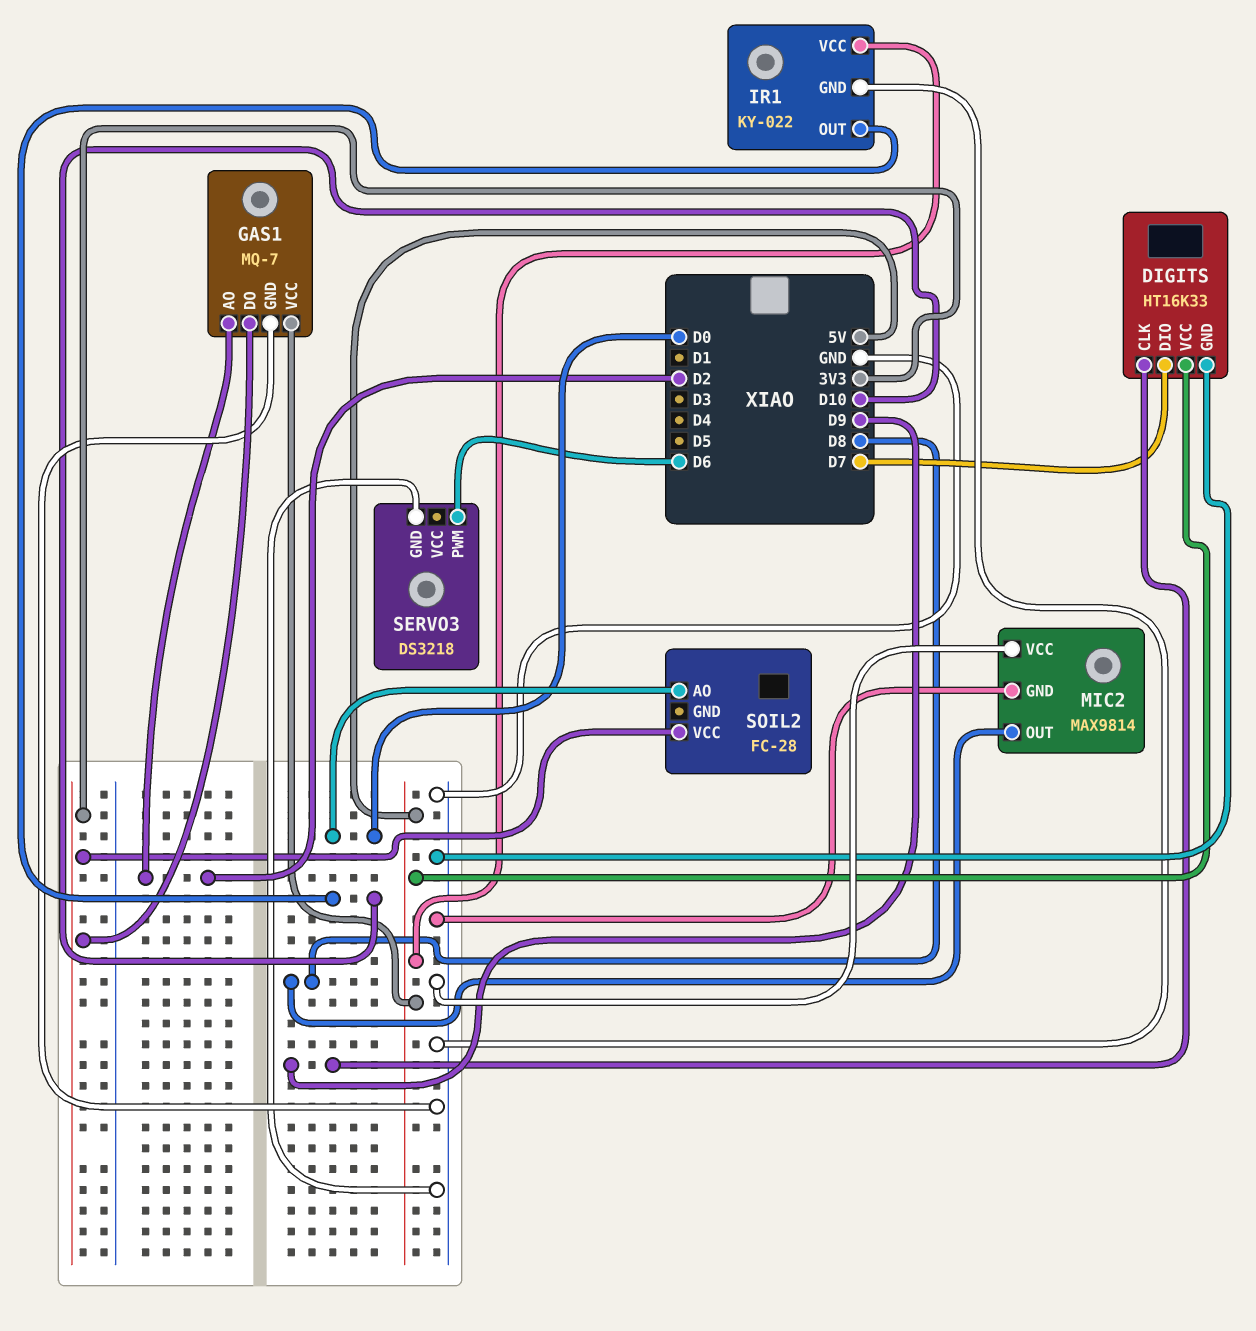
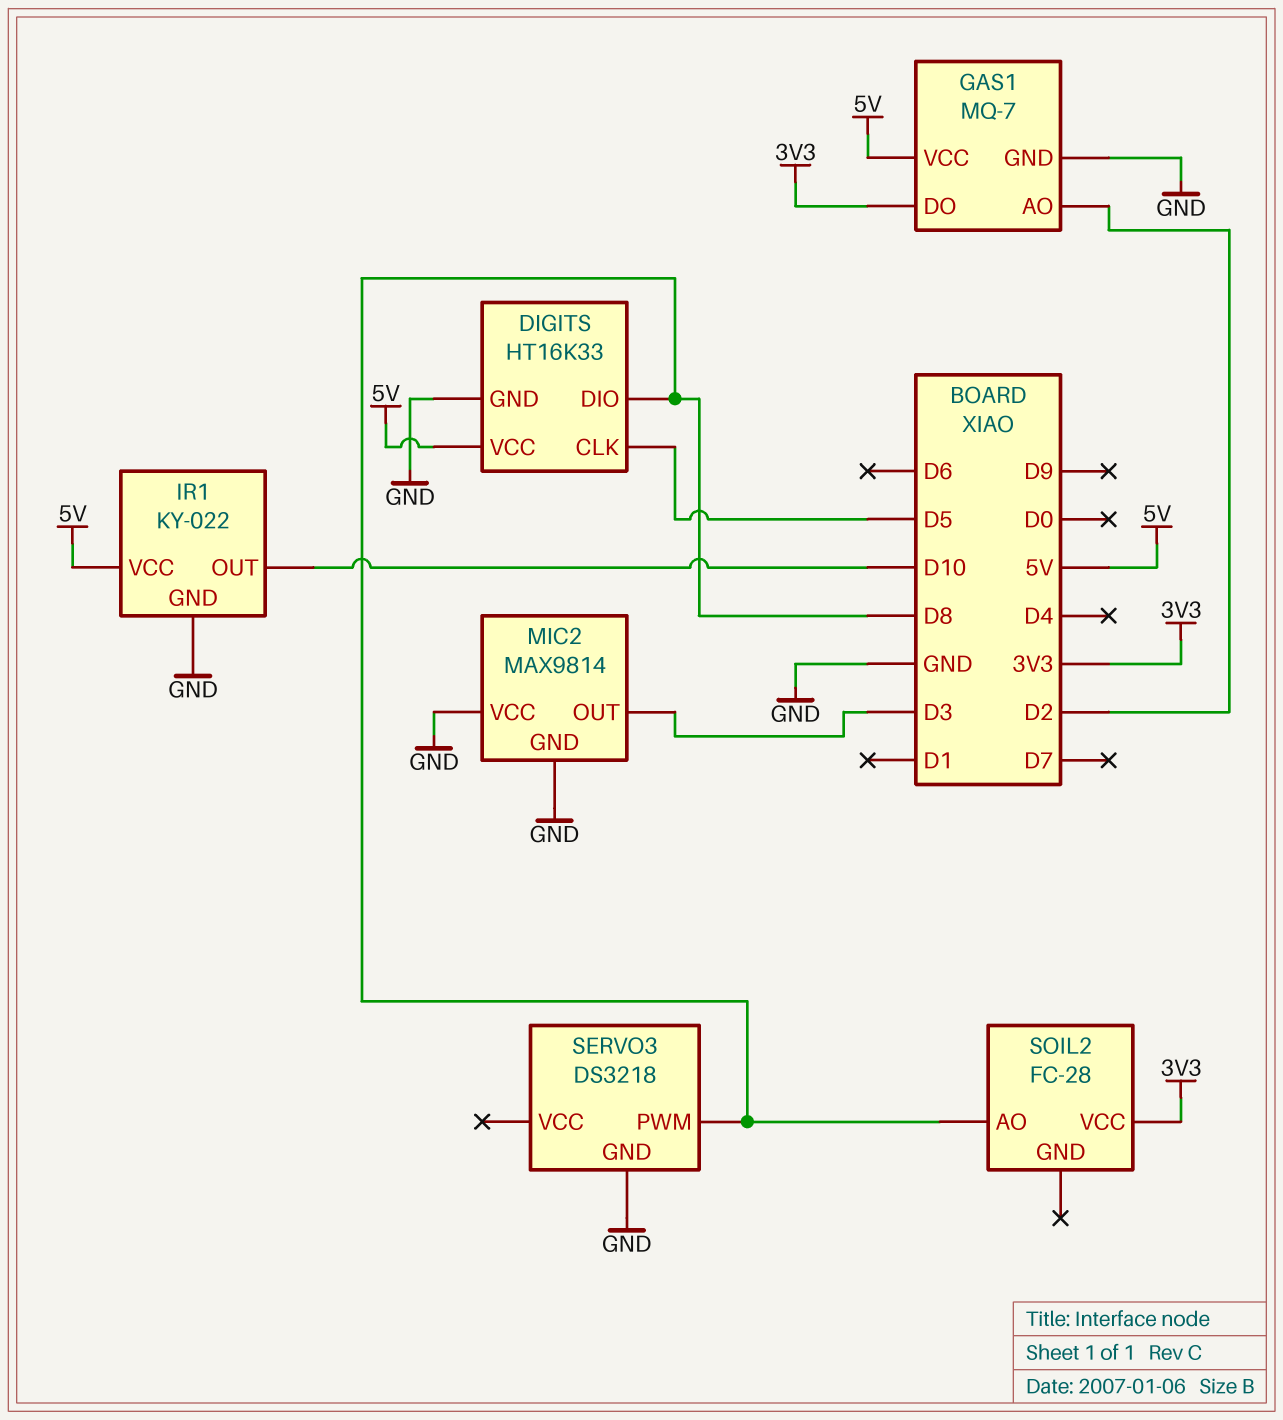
DIGITS pin CLK: D9 -> D5
DIGITS pin DIO: D7 -> D8
MIC2 pin OUT: D8 -> D3
SERVO3 pin PWM: D6 -> D8
SOIL2 pin AO: D0 -> D8

